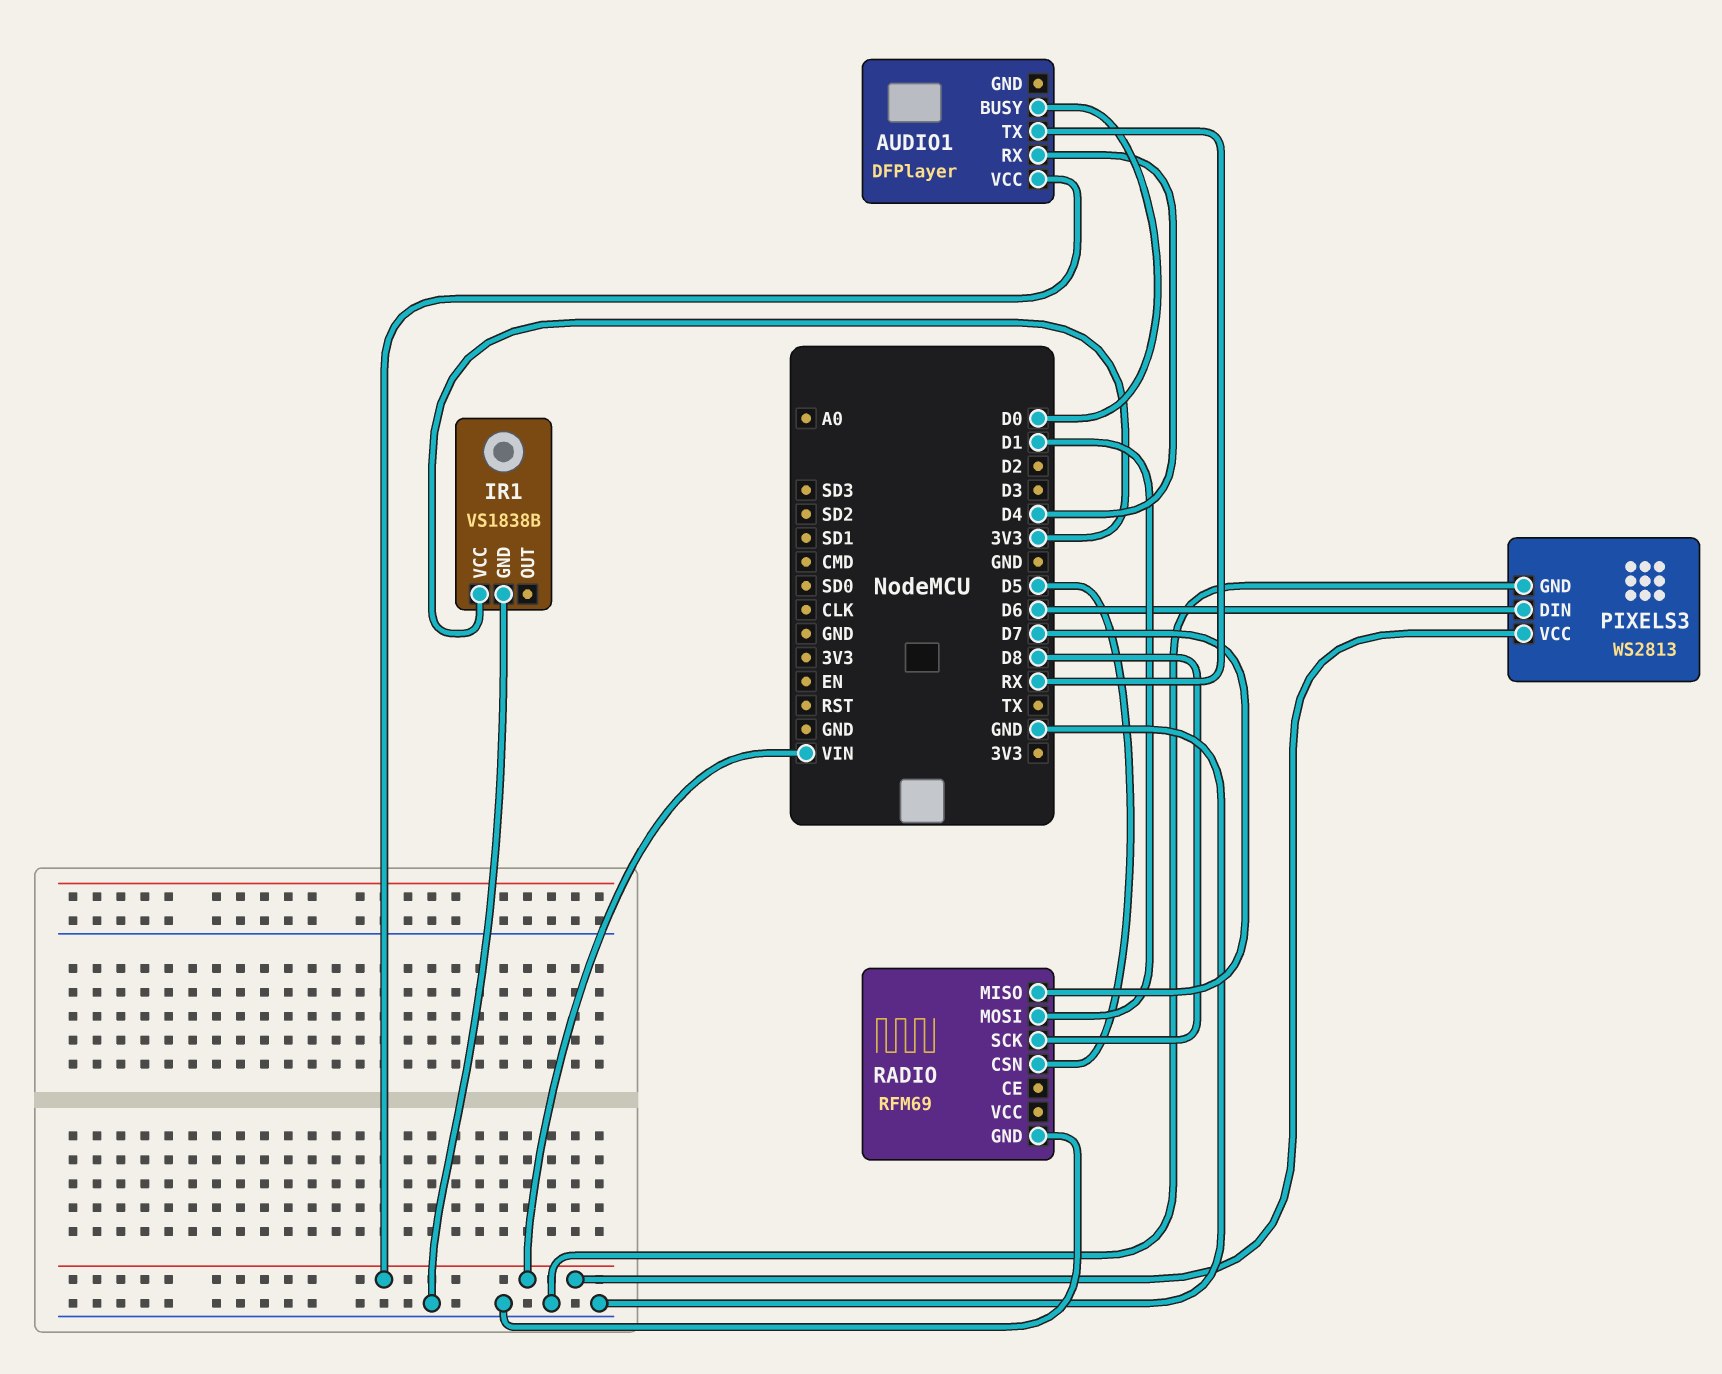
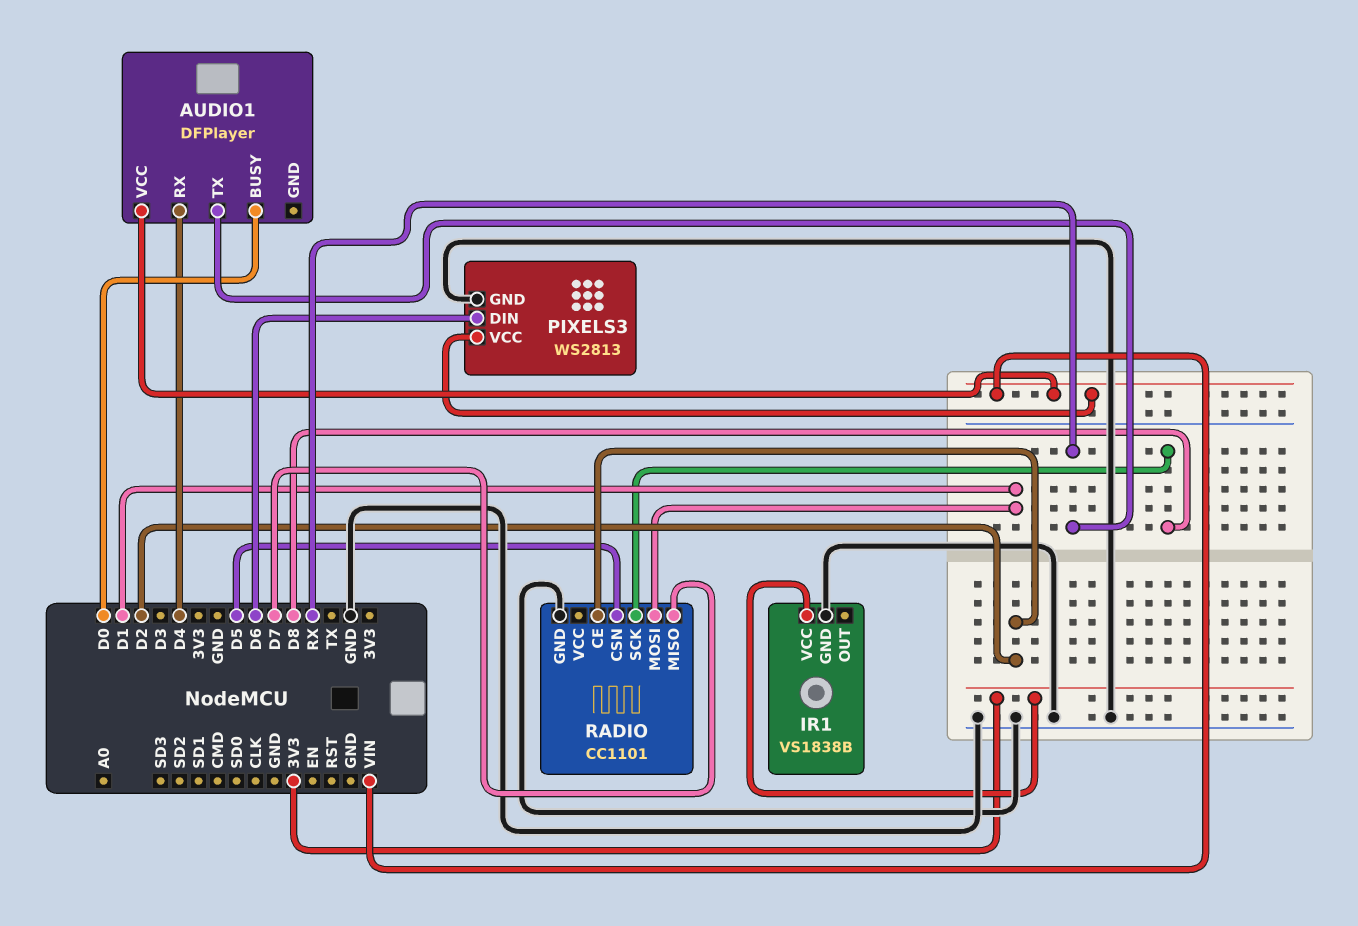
RADIO: RFM69 -> CC1101
RADIO pin CE: none -> D2

